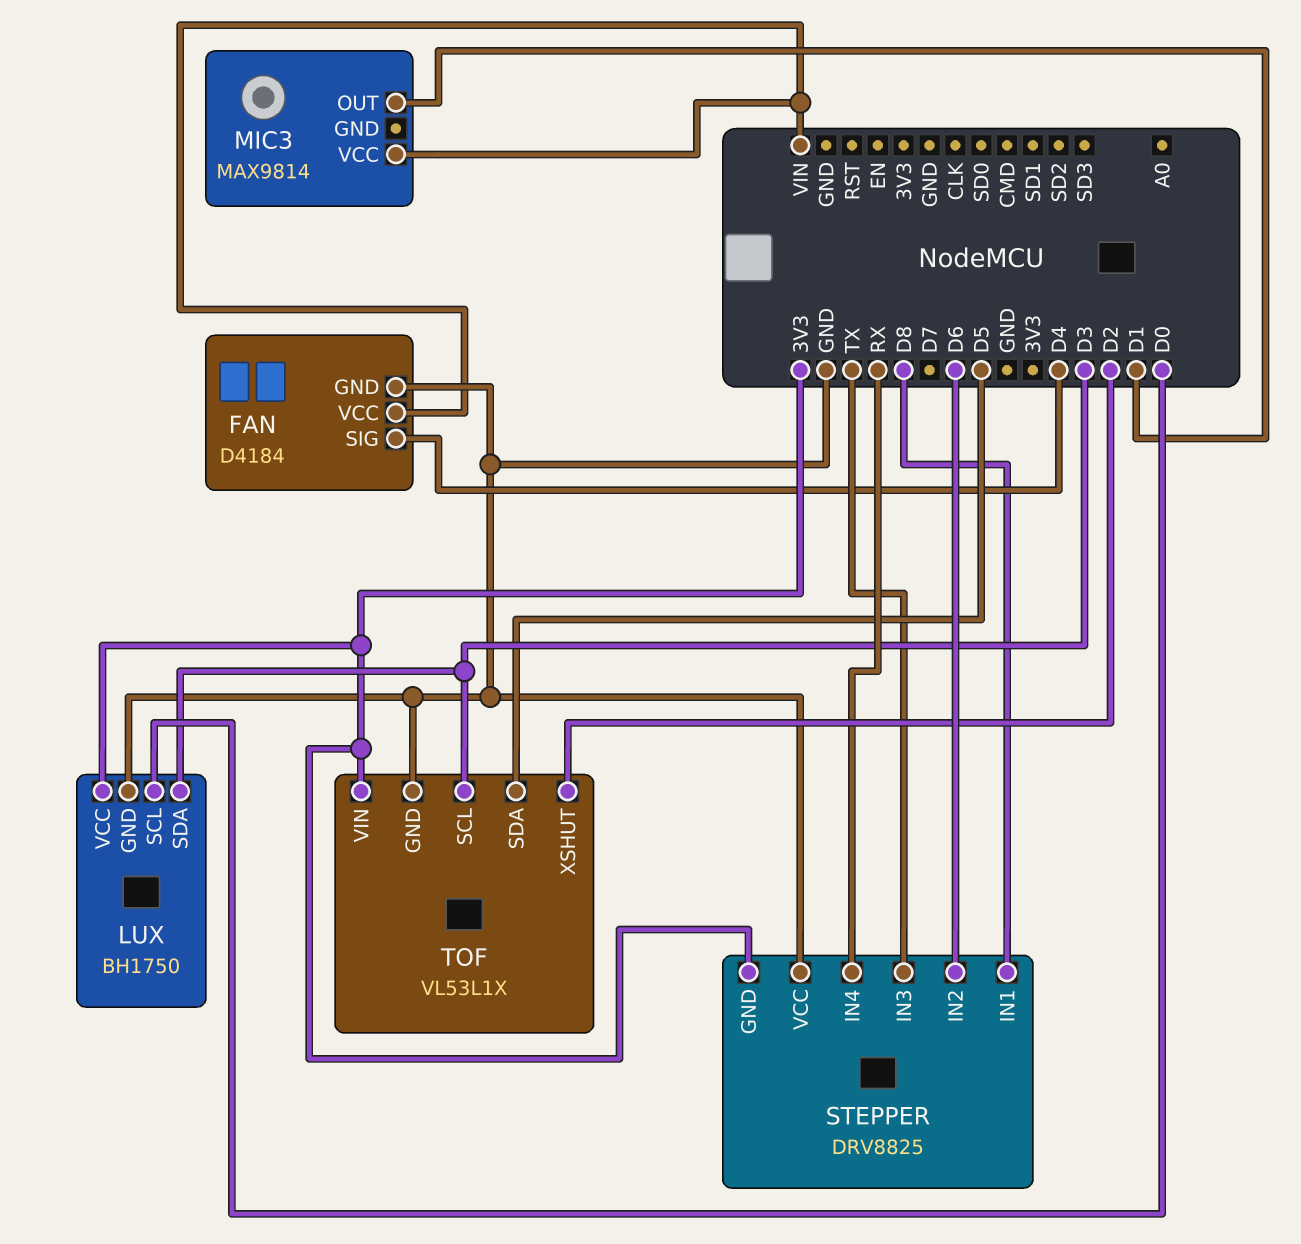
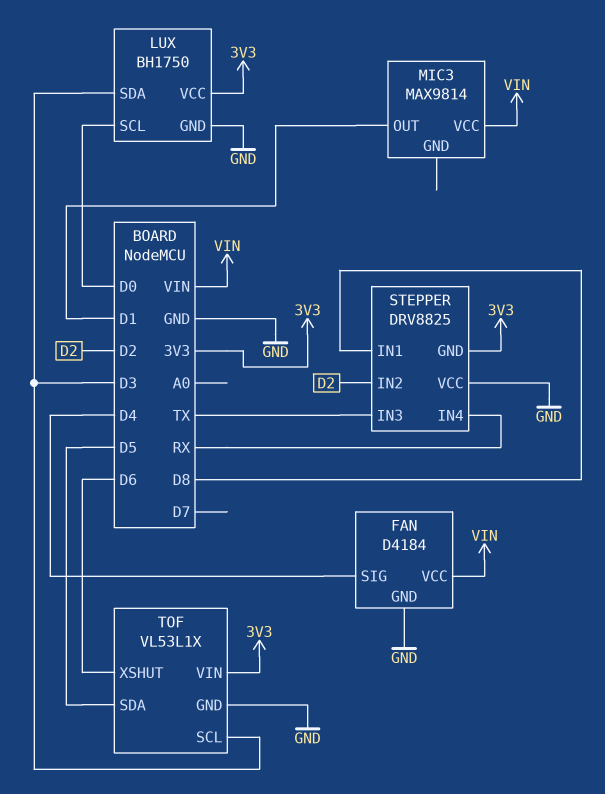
STEPPER pin IN2: D6 -> D2
TOF pin XSHUT: D2 -> D6

